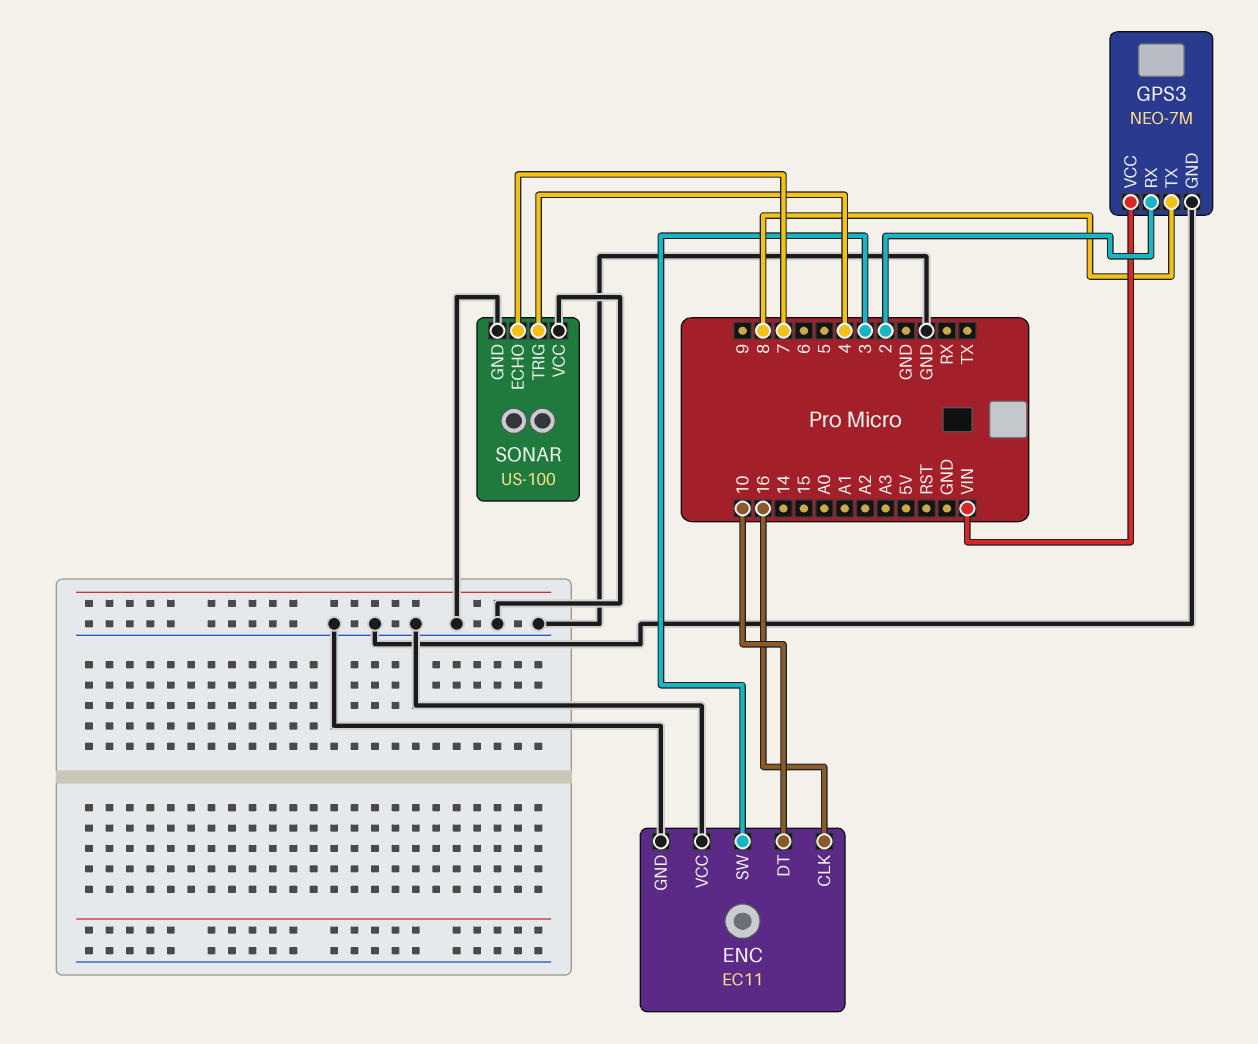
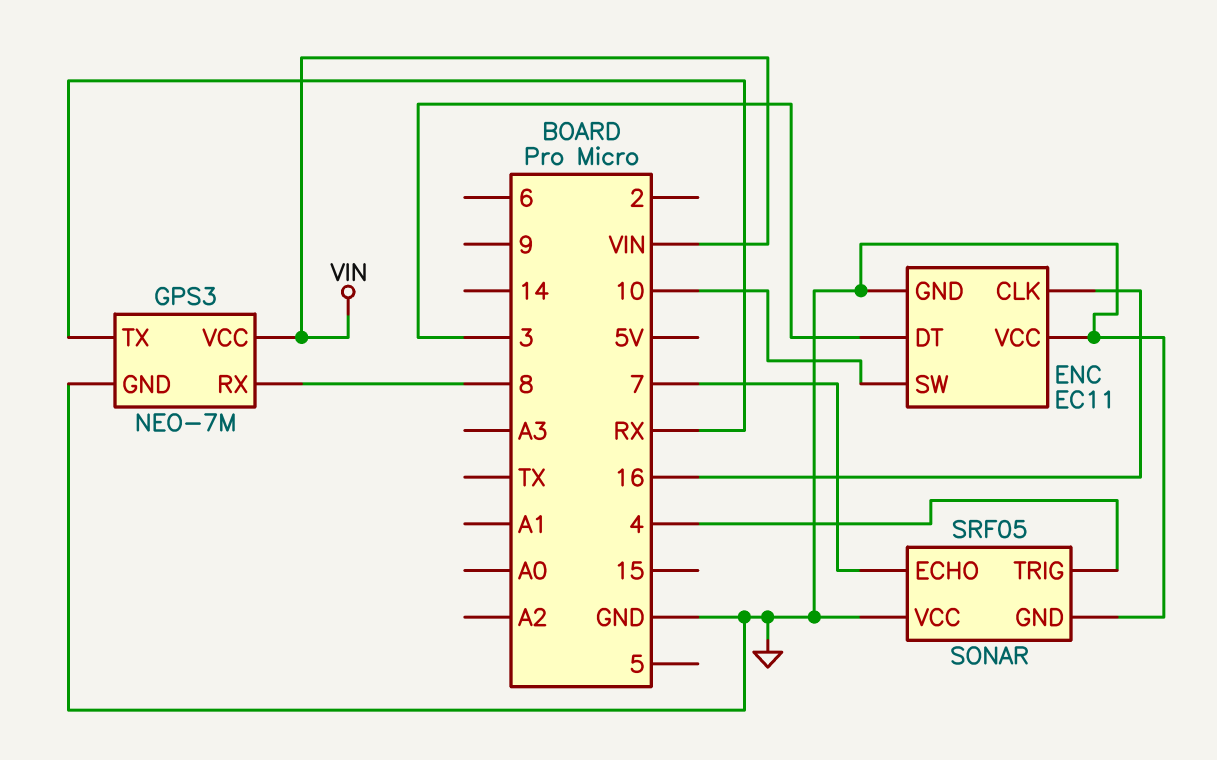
ENC pin DT: 10 -> 3
ENC pin SW: 3 -> 10
GPS3 pin RX: 2 -> 8
GPS3 pin TX: 8 -> RX
SONAR: US-100 -> SRF05

